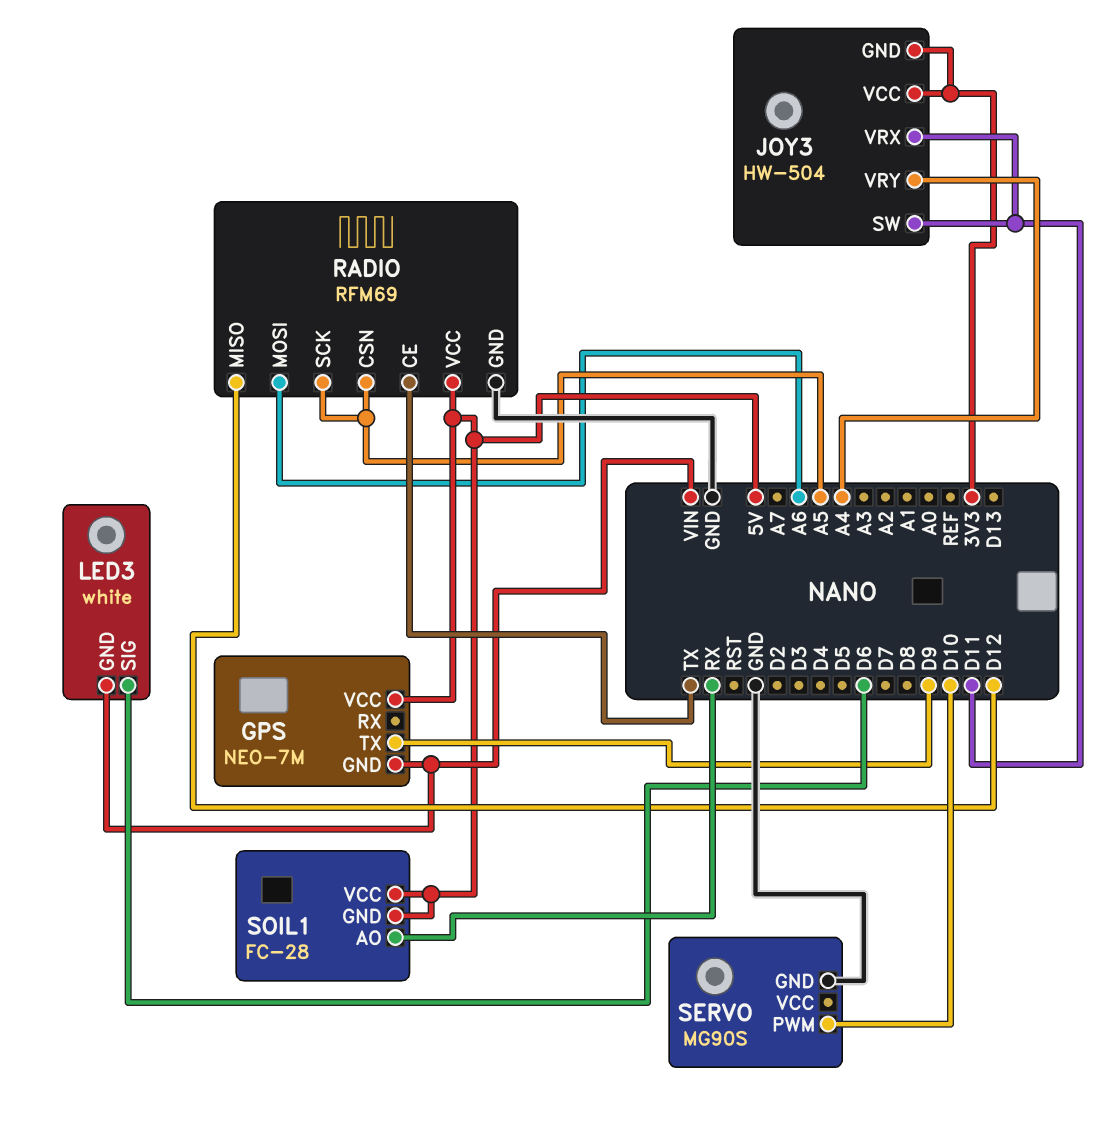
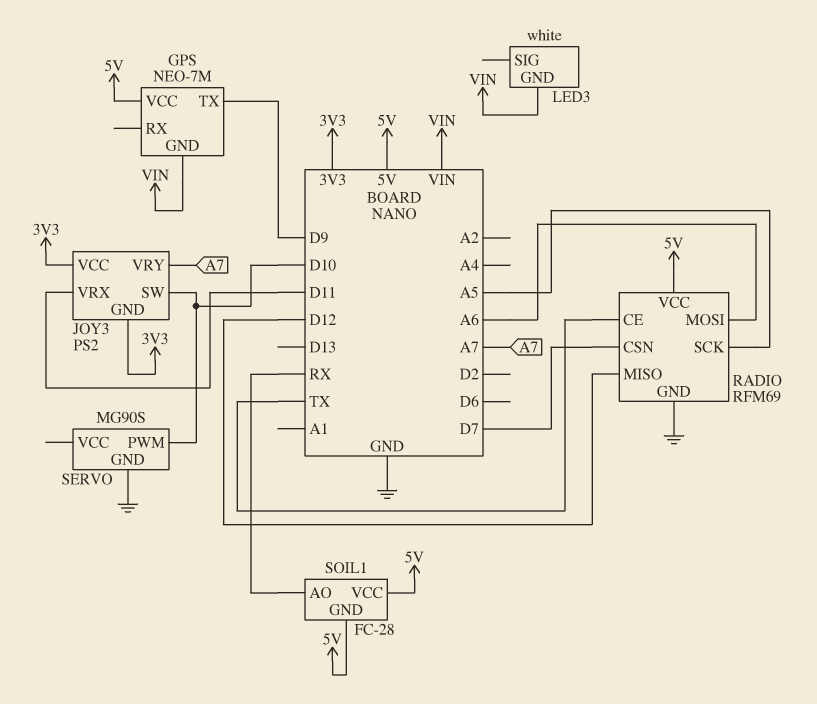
JOY3: HW-504 -> PS2
JOY3 pin SW: D11 -> D10
JOY3 pin VRY: A4 -> A7
LED3 pin SIG: D6 -> none
RADIO pin CSN: A5 -> D7

